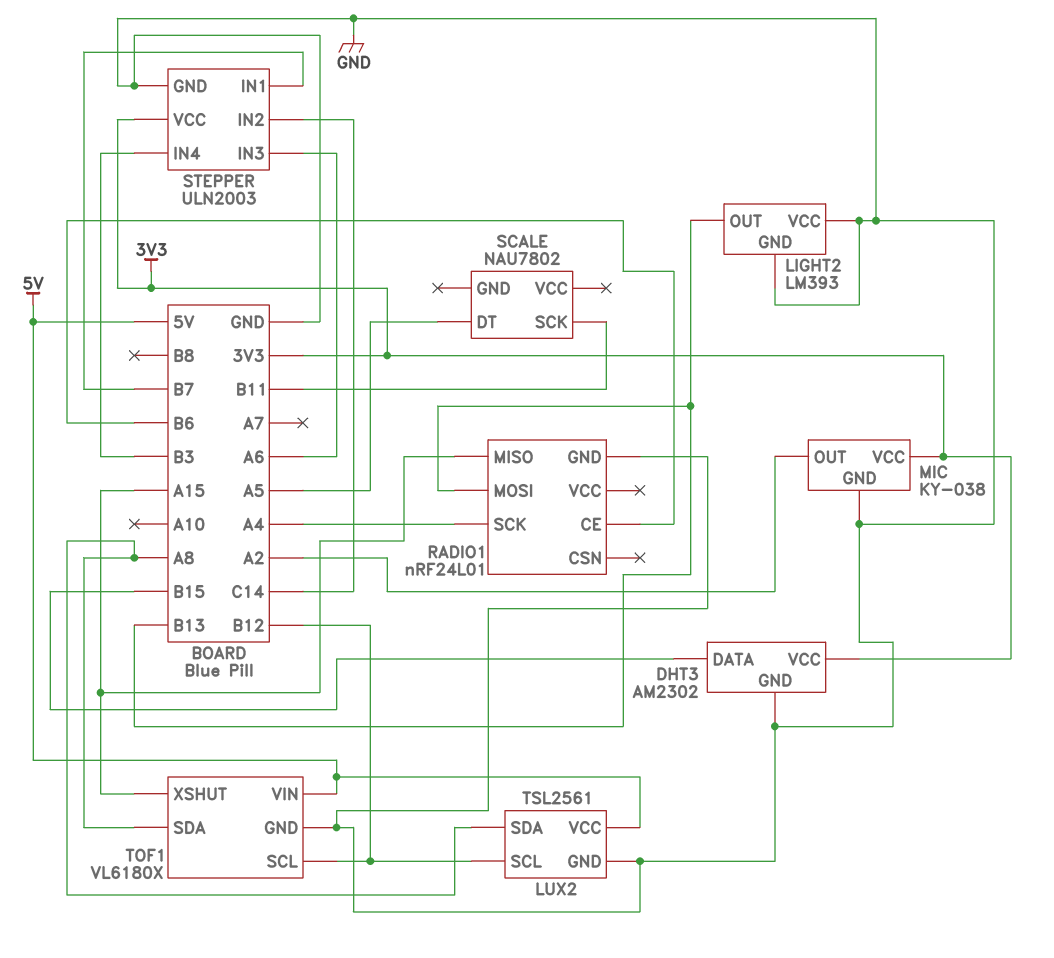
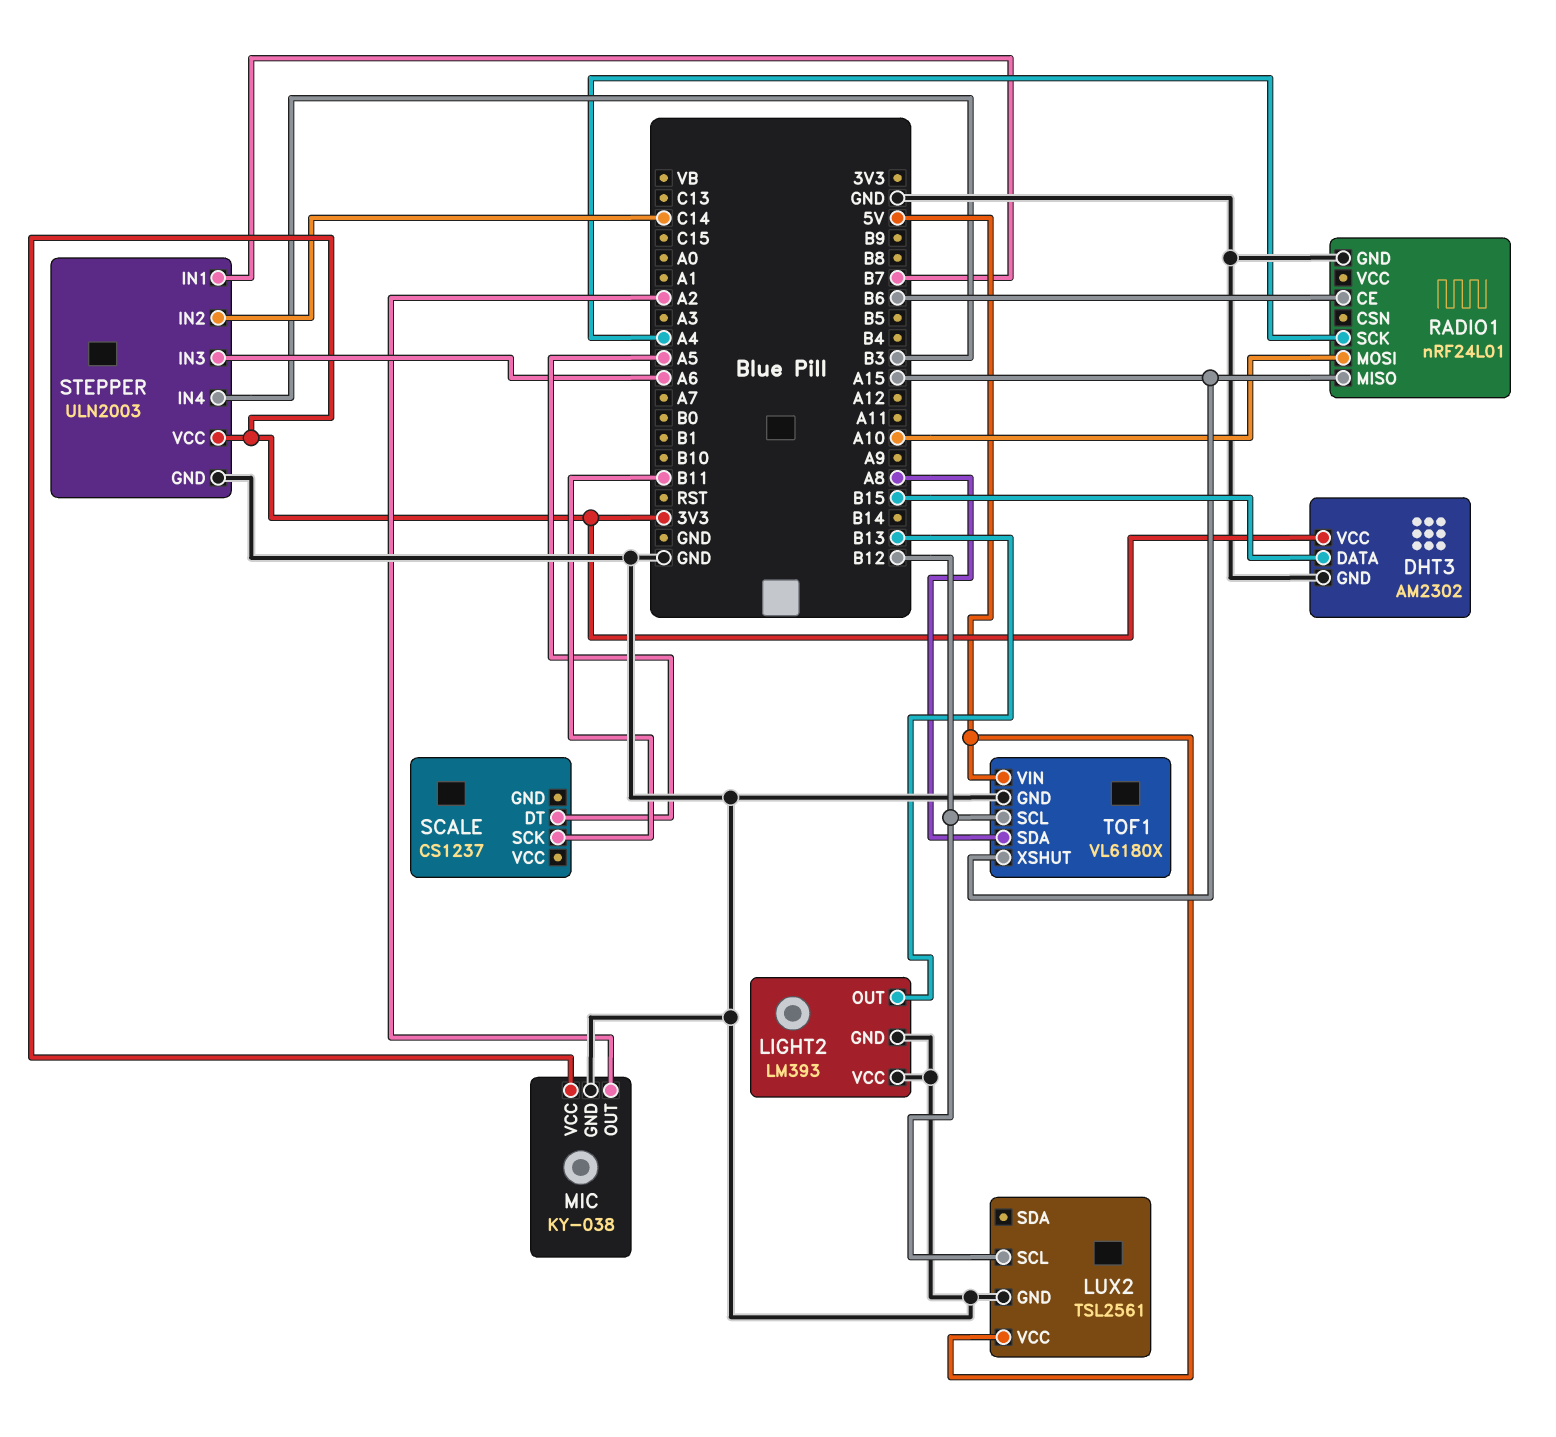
LUX2 pin SDA: A8 -> none
RADIO1 pin MOSI: B13 -> A10
SCALE: NAU7802 -> CS1237

